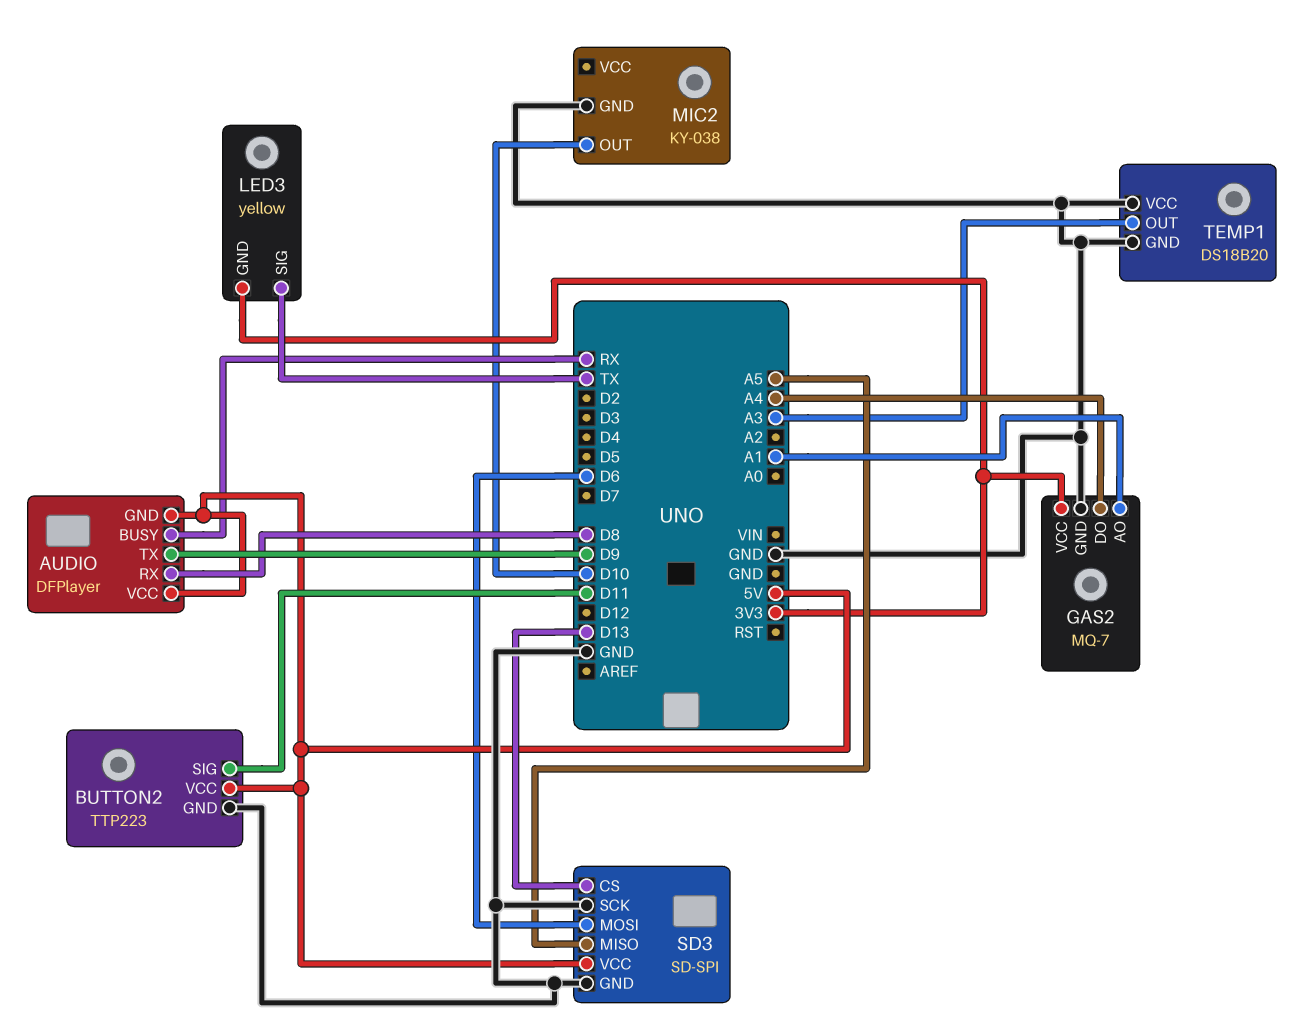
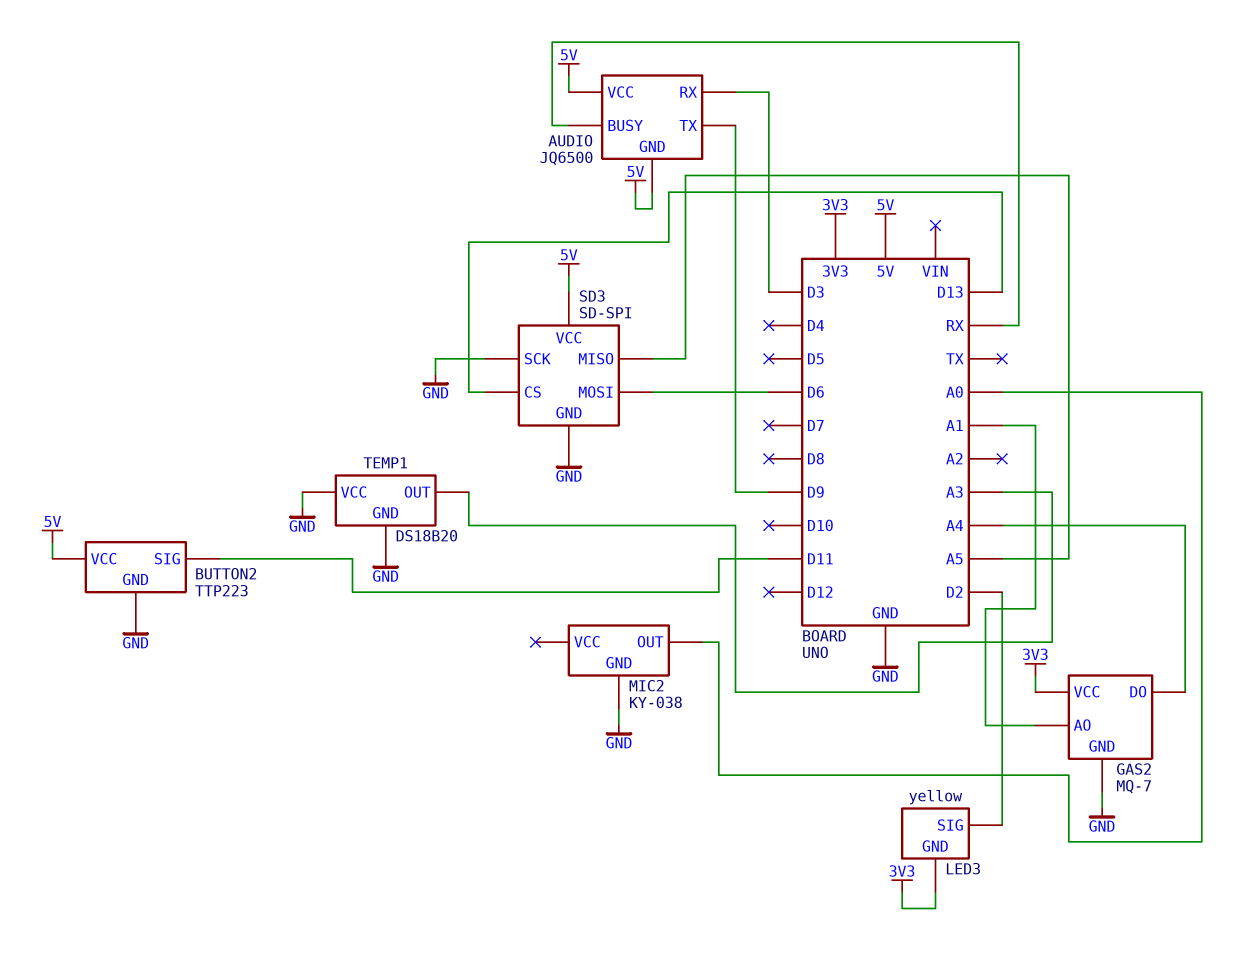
AUDIO: DFPlayer -> JQ6500
AUDIO pin RX: D8 -> D3
LED3 pin SIG: TX -> D2
MIC2 pin OUT: D10 -> A0

